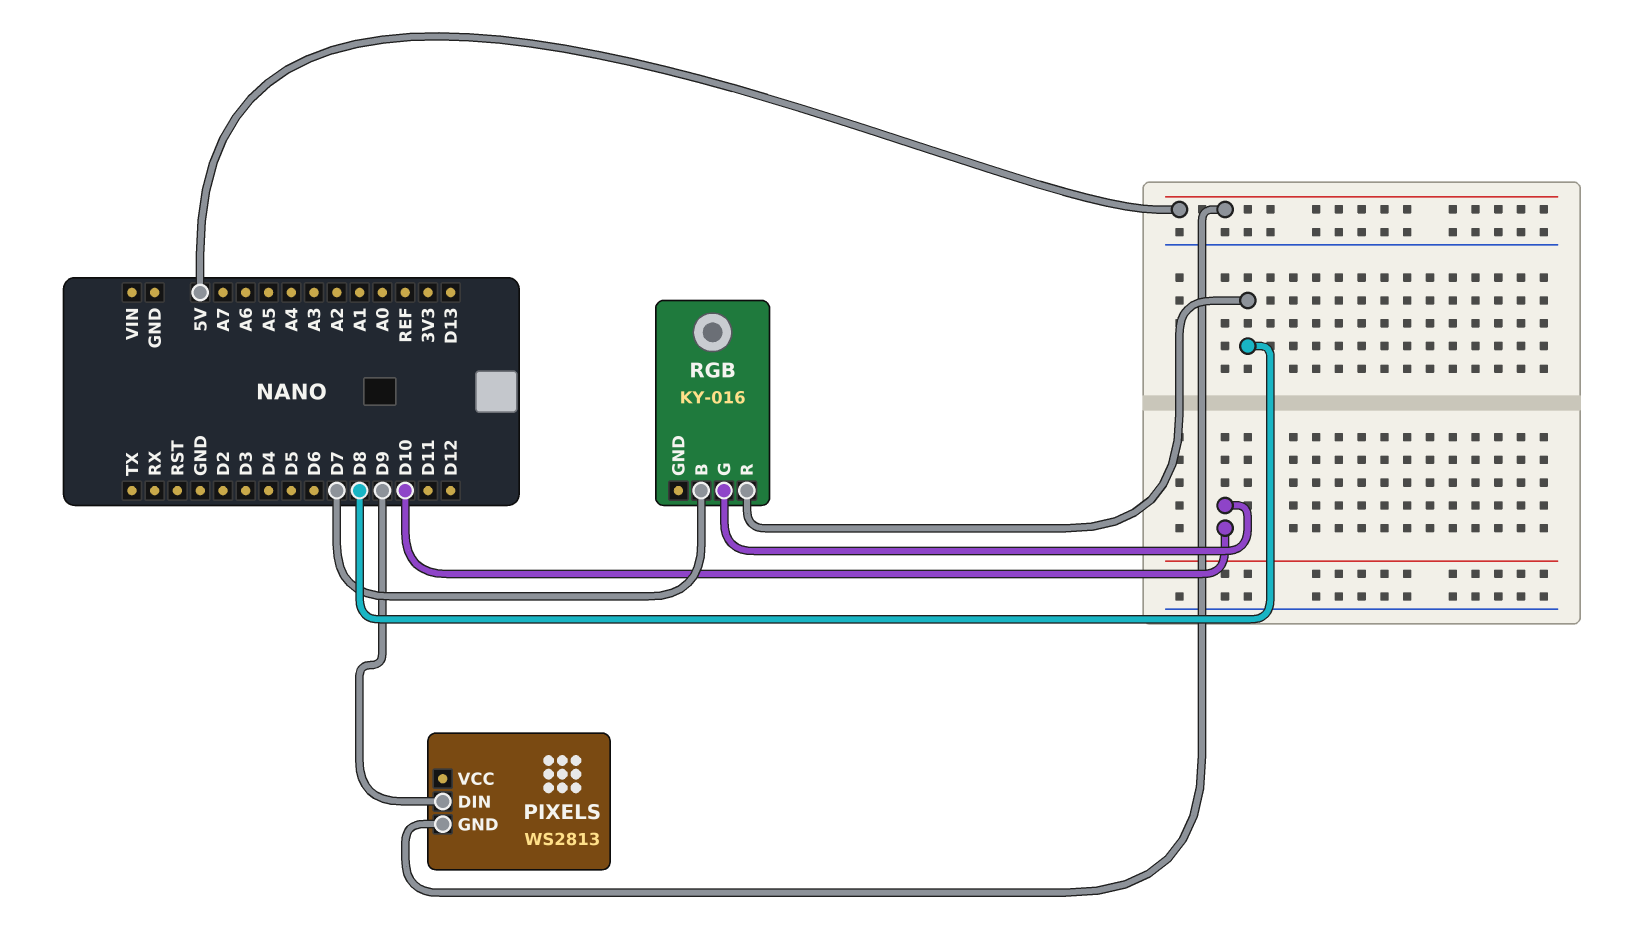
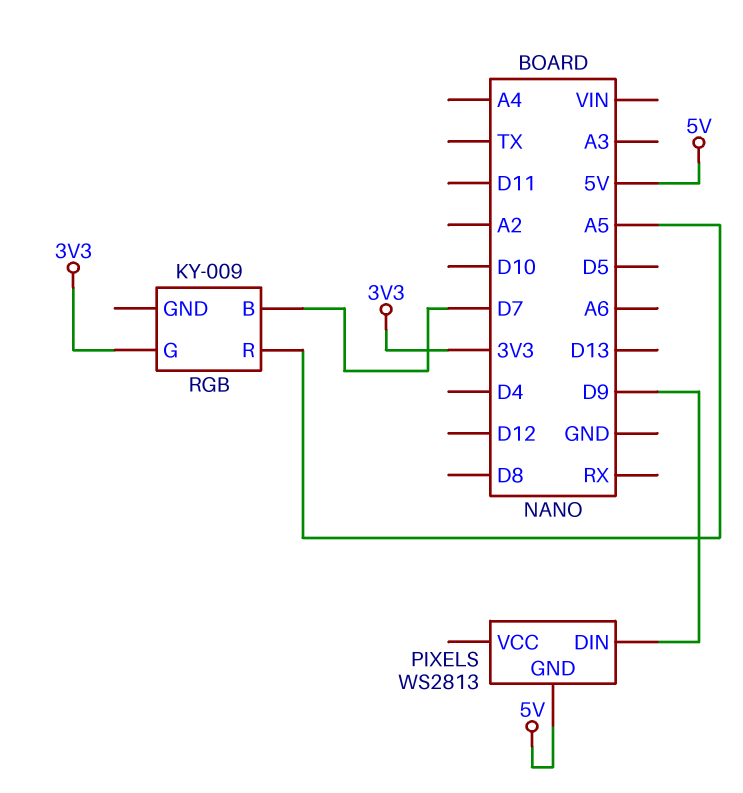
RGB: KY-016 -> KY-009
RGB pin G: D10 -> 3V3
RGB pin R: D8 -> A5

